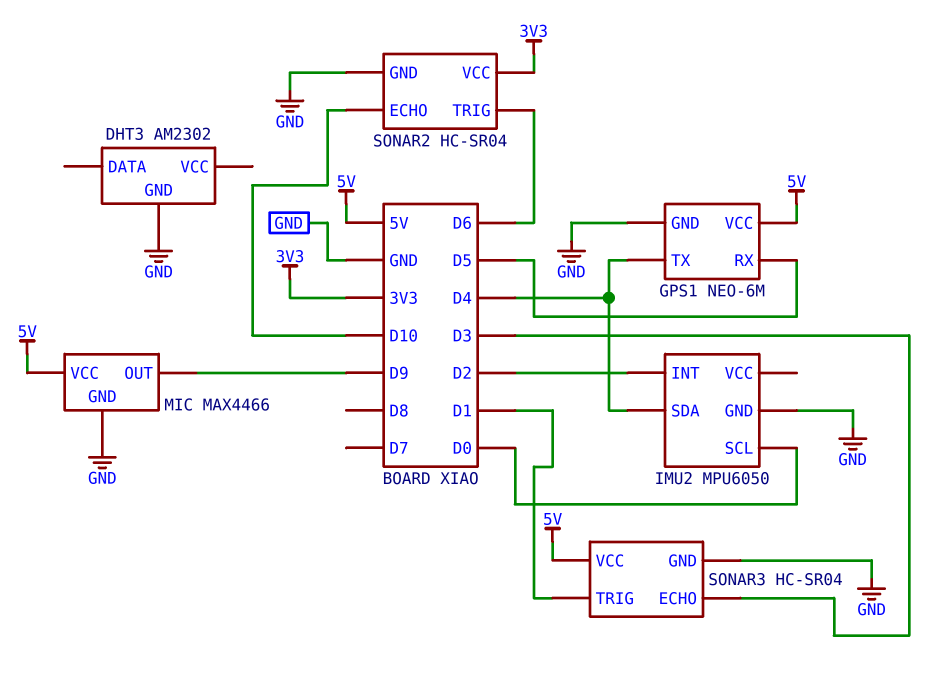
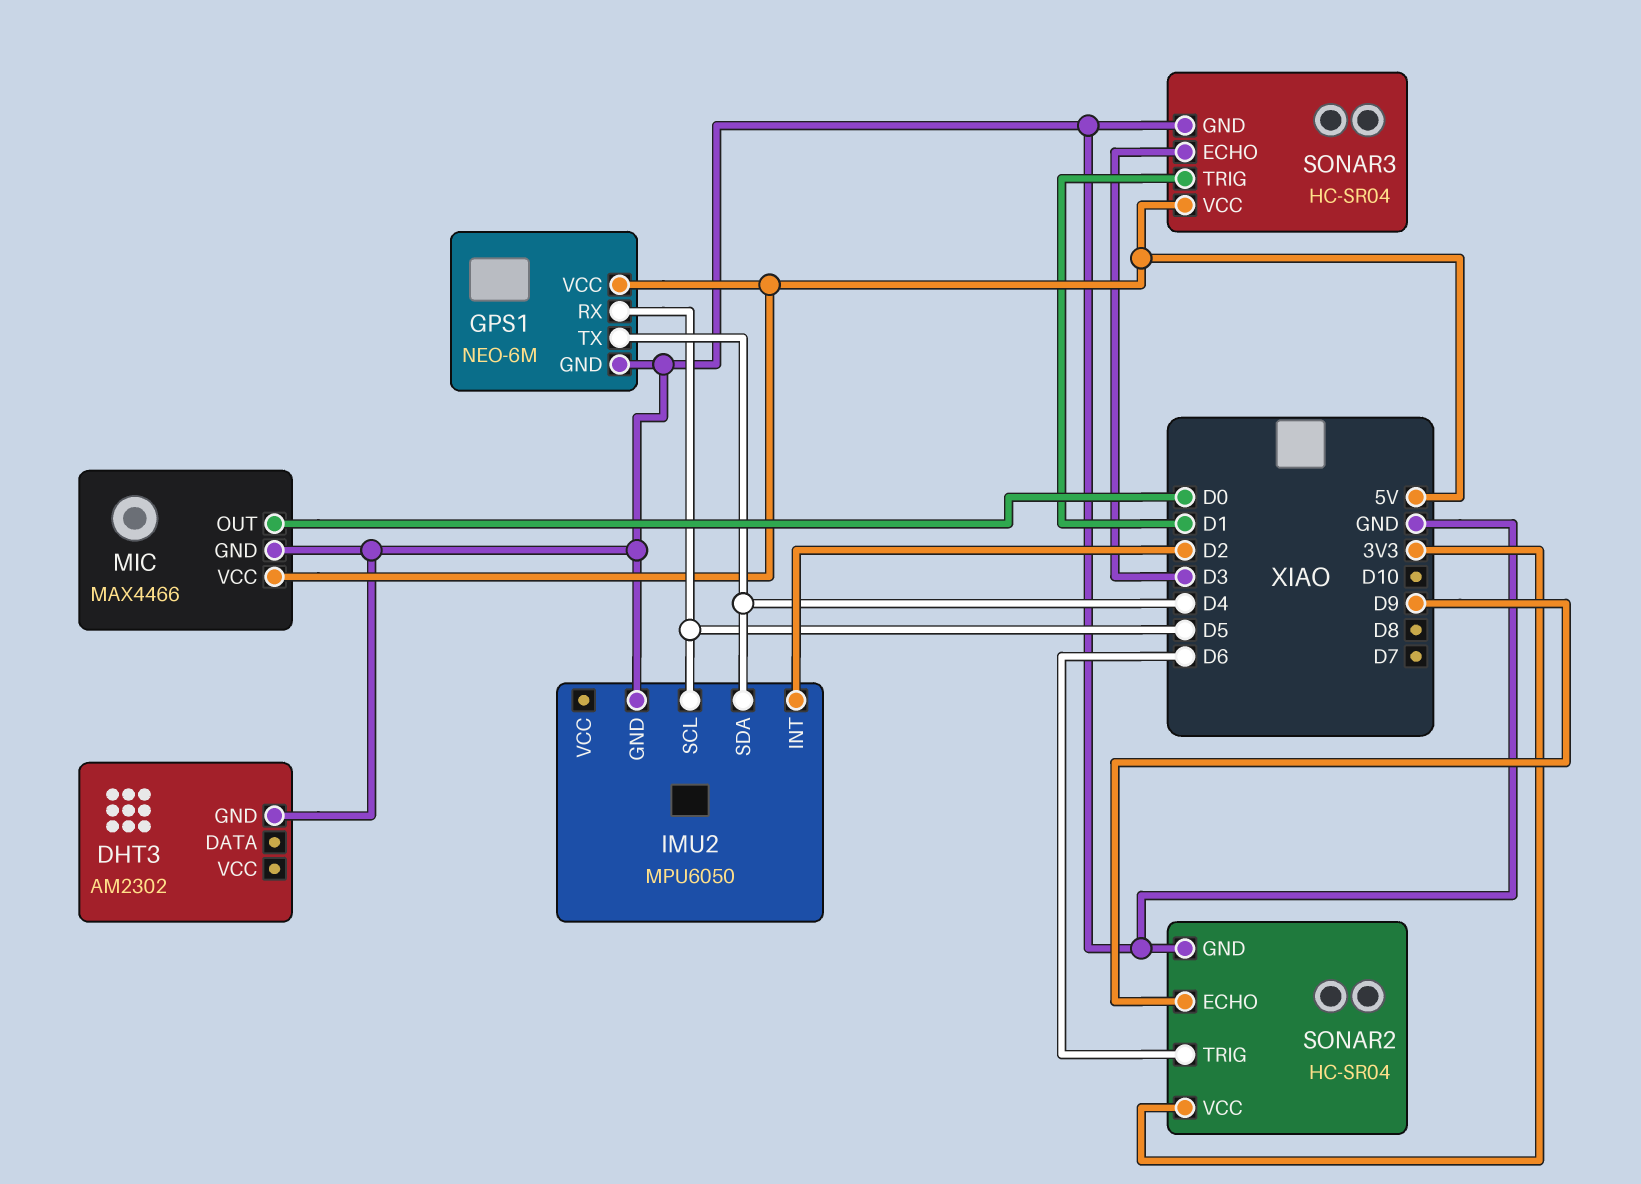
IMU2 pin SCL: D0 -> D5
MIC pin OUT: D9 -> D0
SONAR2 pin ECHO: D10 -> D9

